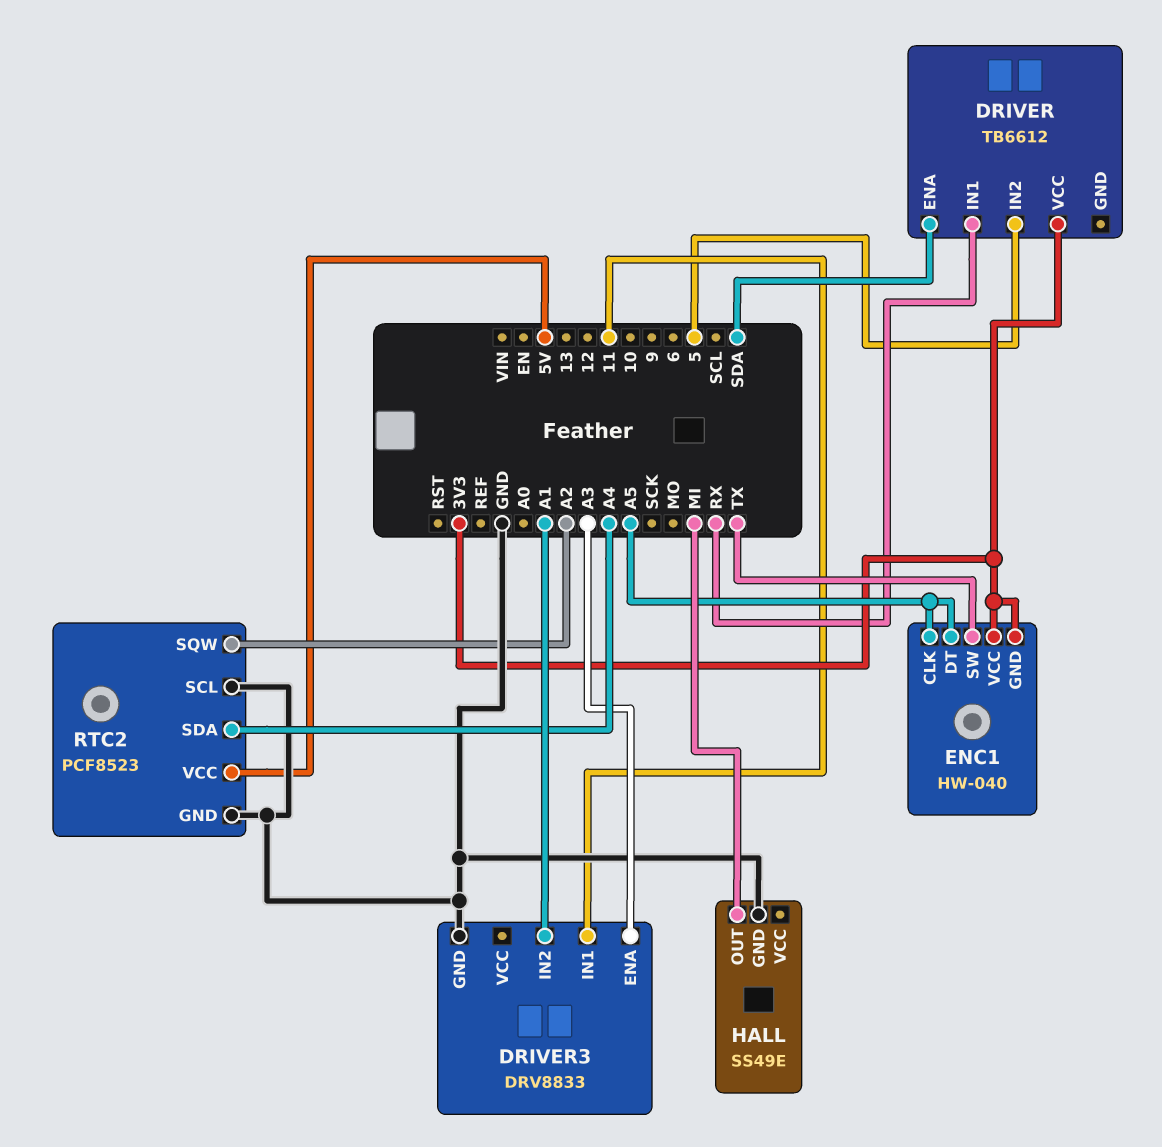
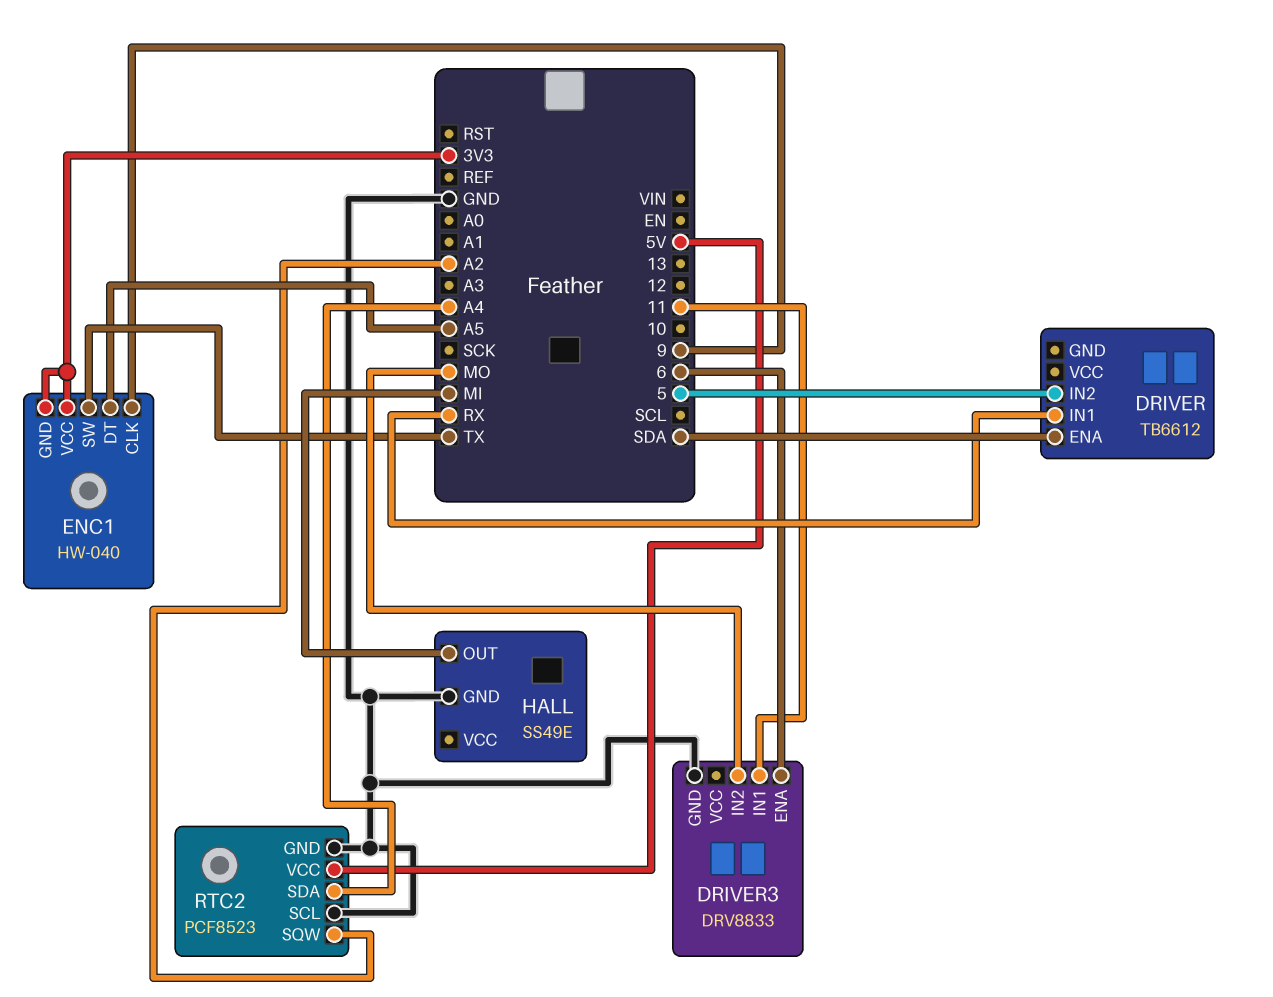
DRIVER pin VCC: 3V3 -> none
DRIVER3 pin ENA: A3 -> 6
DRIVER3 pin IN2: A1 -> MO
ENC1 pin CLK: A5 -> 9

